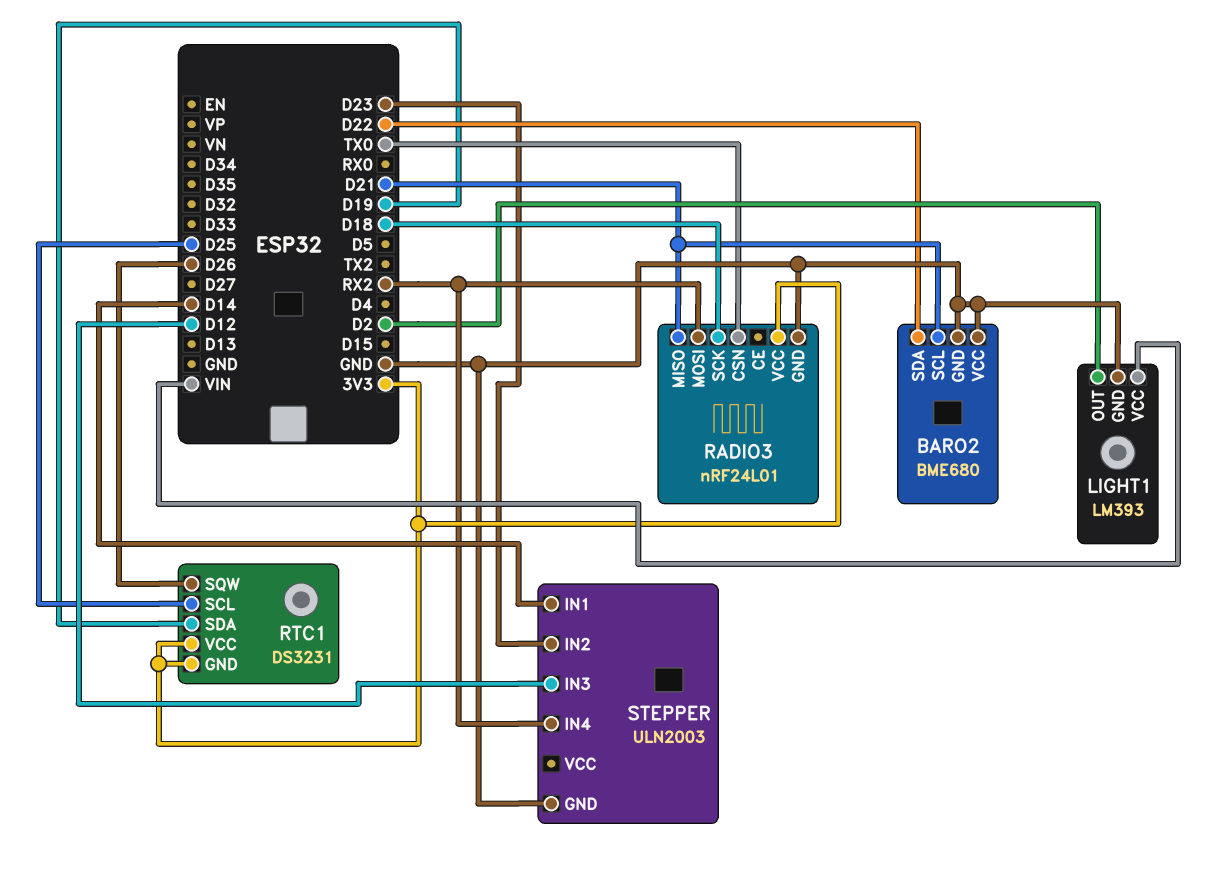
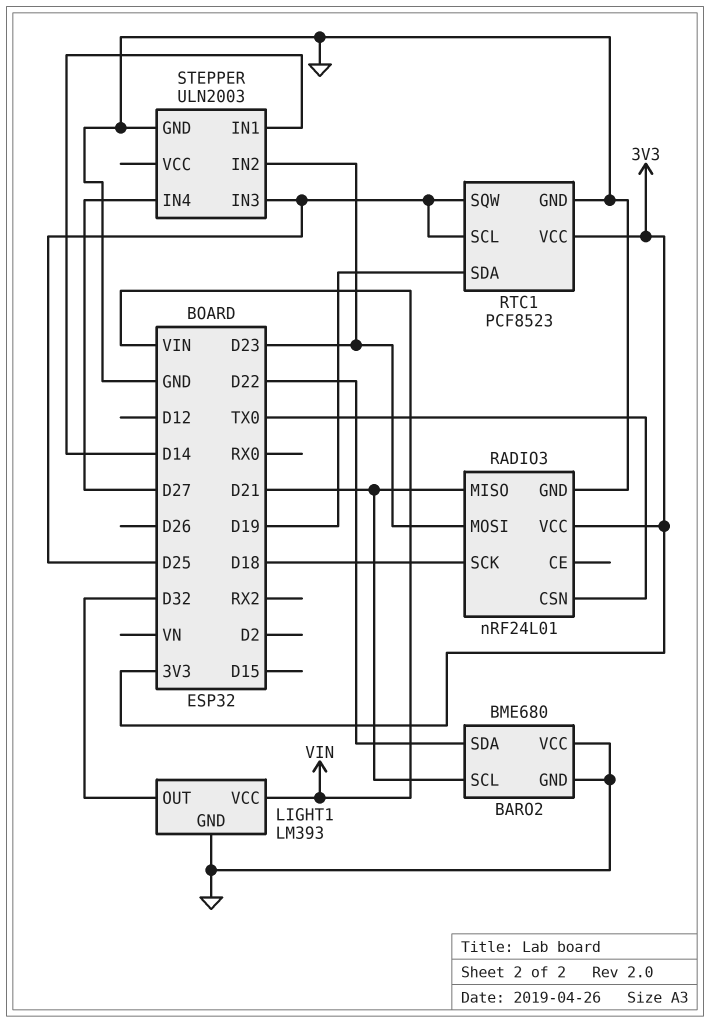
LIGHT1 pin OUT: D2 -> D32
RADIO3 pin MOSI: RX2 -> D23
RTC1: DS3231 -> PCF8523
RTC1 pin GND: 3V3 -> GND
RTC1 pin SQW: D26 -> D25
STEPPER pin IN3: D12 -> D25
STEPPER pin IN4: RX2 -> D27

